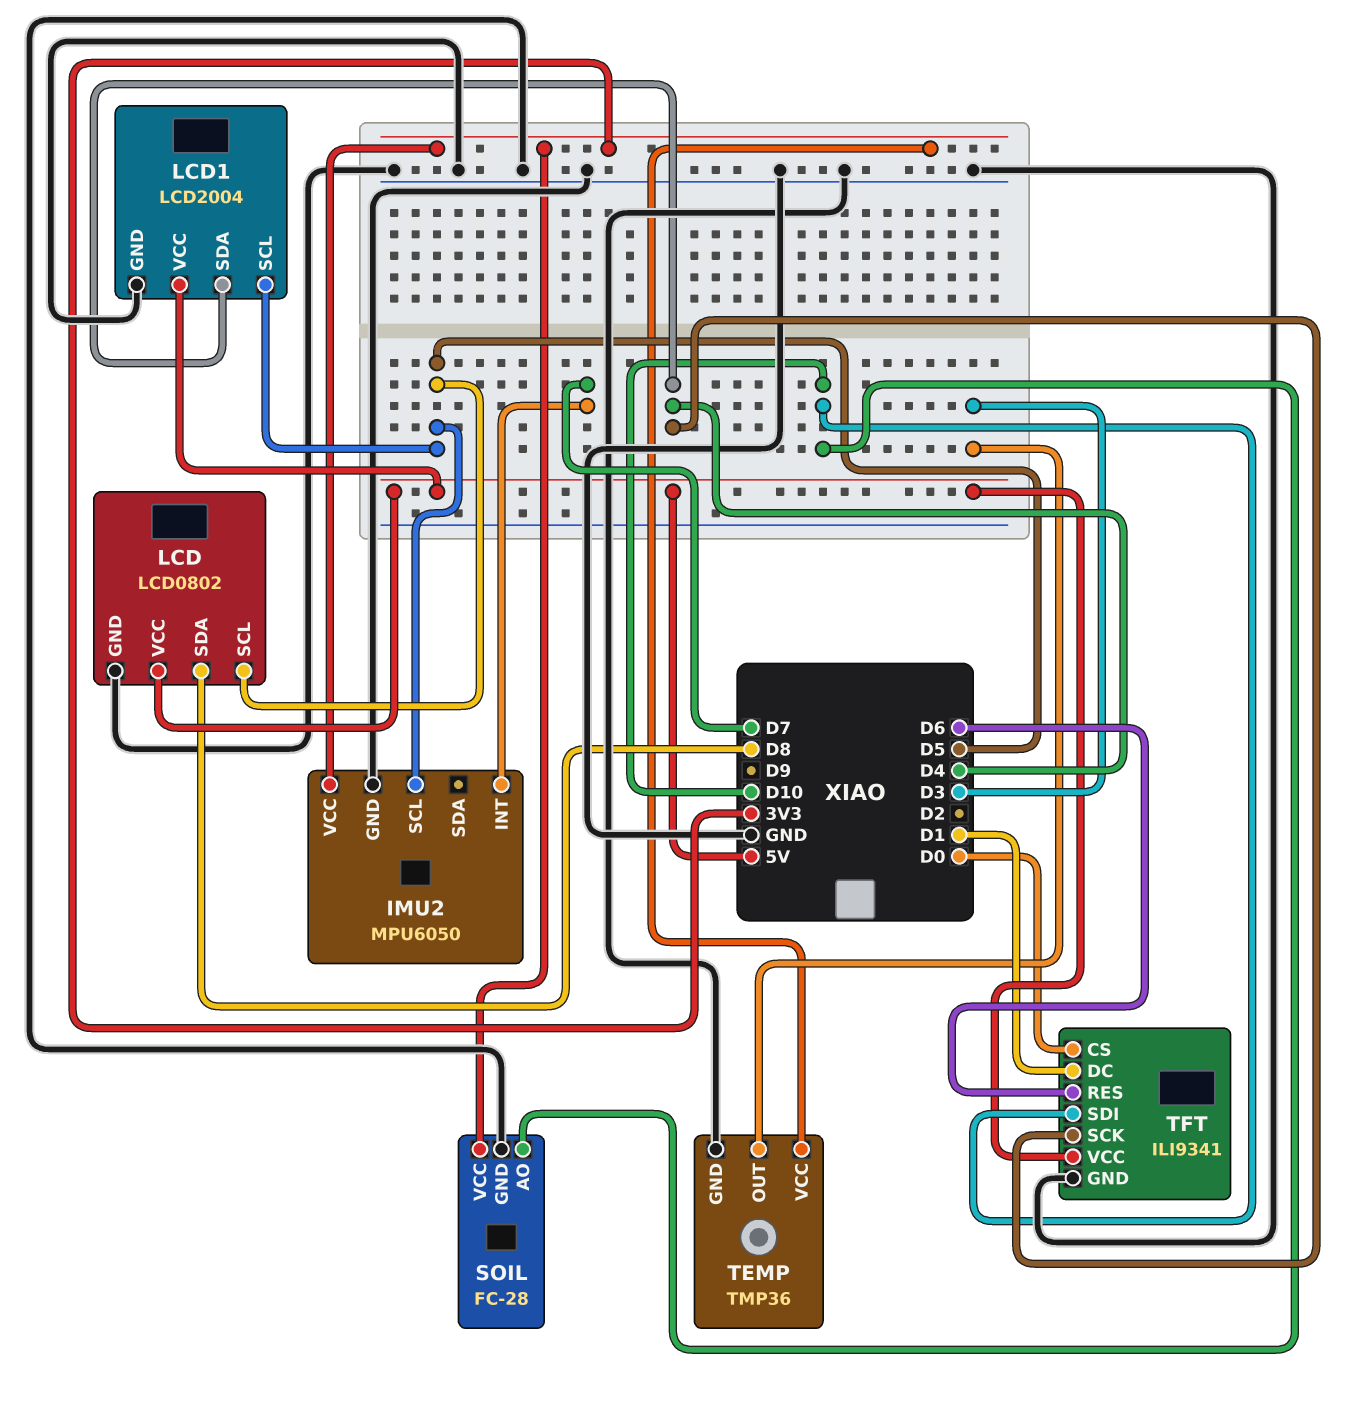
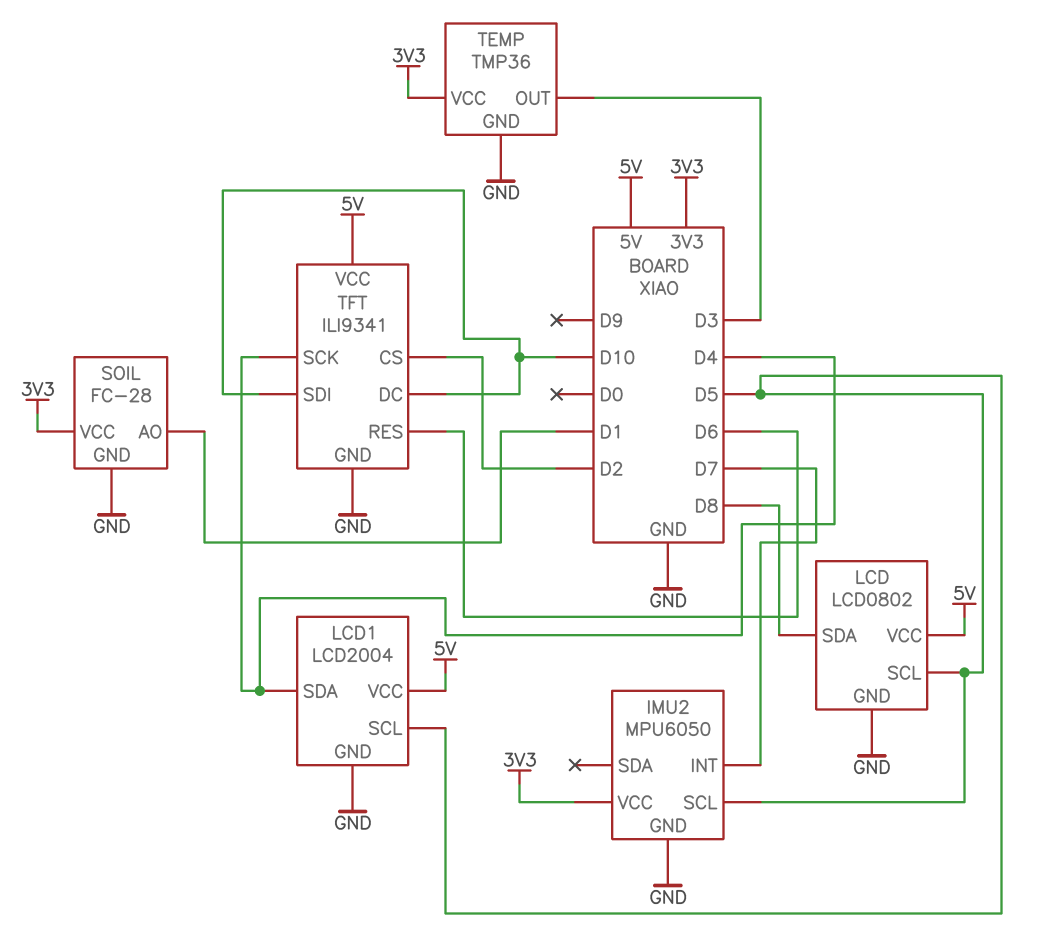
SOIL pin AO: D10 -> D1
TFT pin CS: D0 -> D2
TFT pin DC: D1 -> D10

